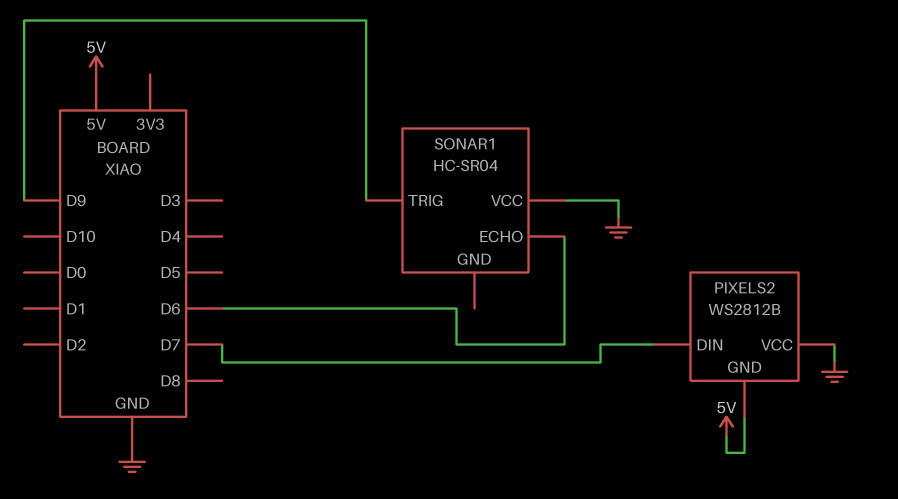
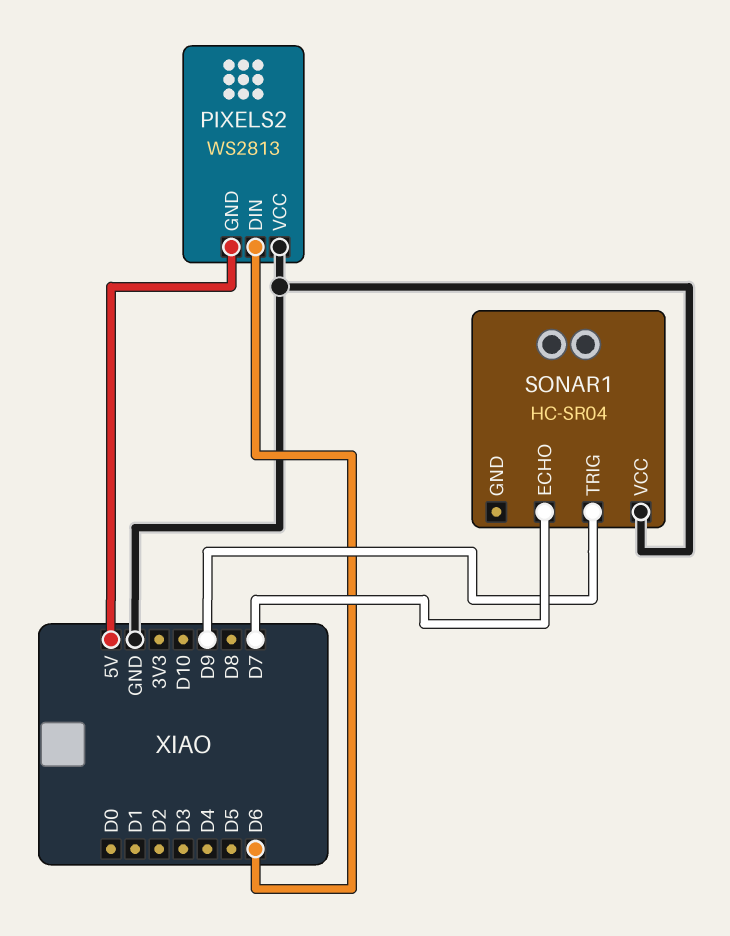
PIXELS2: WS2812B -> WS2813
PIXELS2 pin DIN: D7 -> D6
SONAR1 pin ECHO: D6 -> D7

